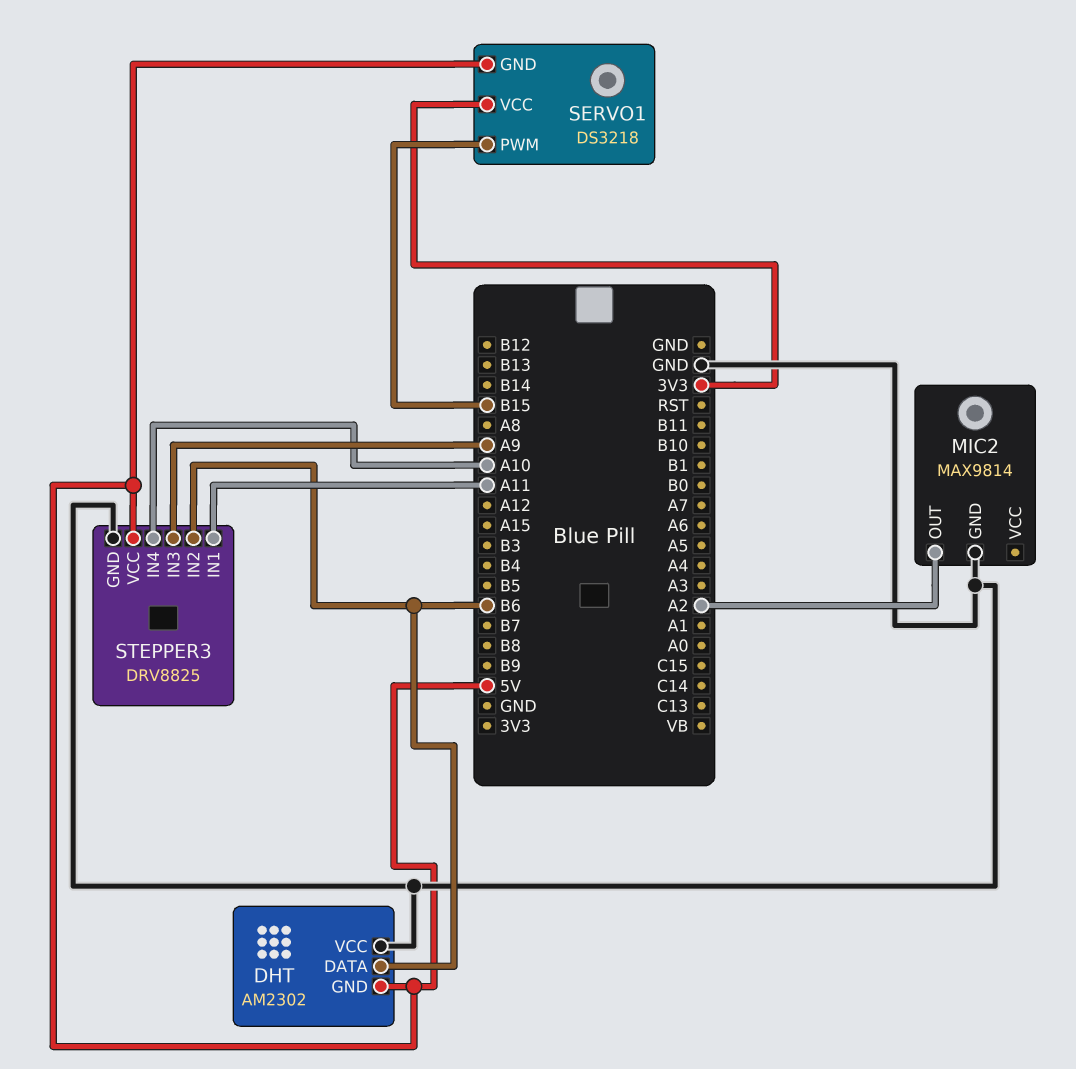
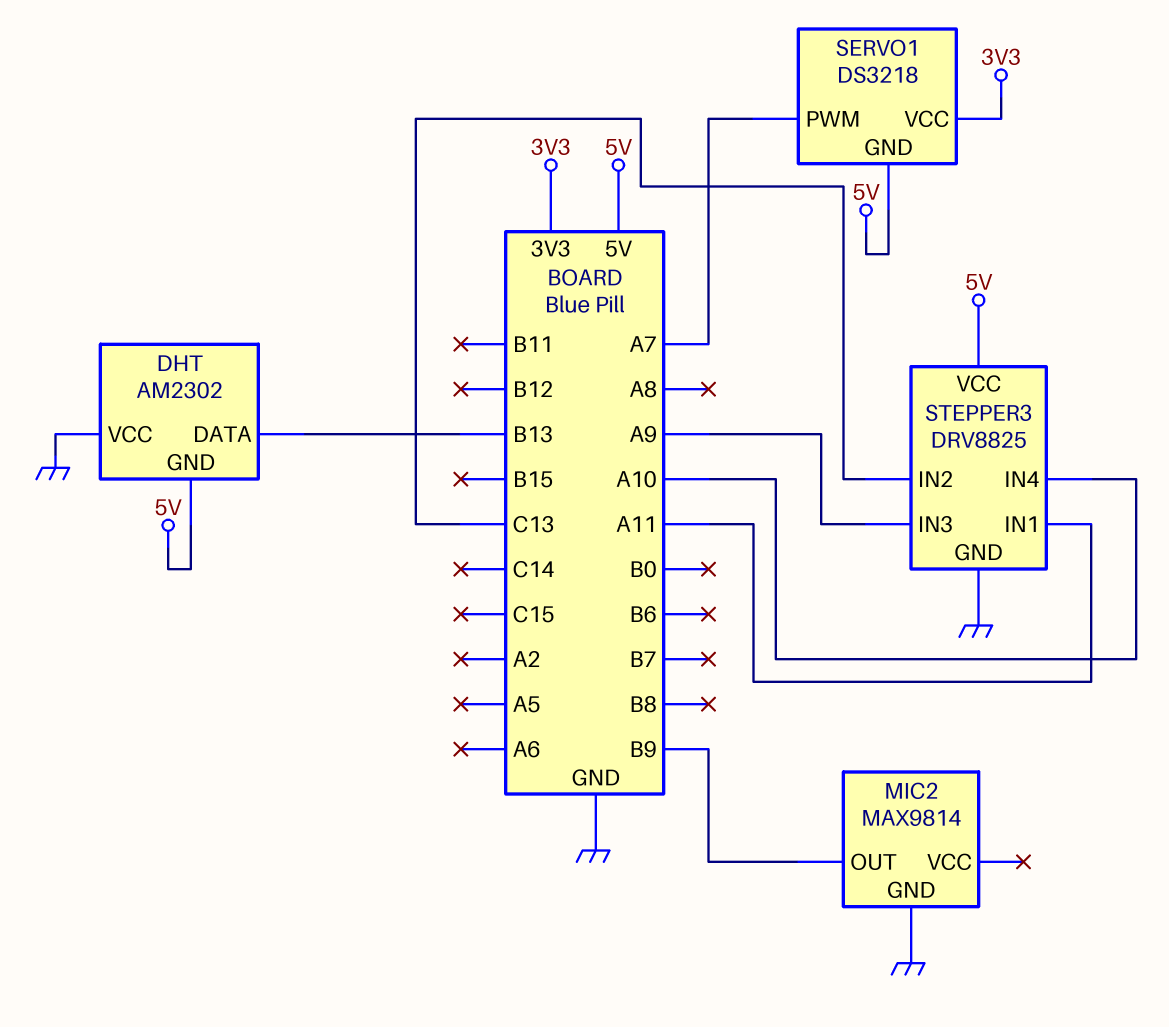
DHT pin DATA: B6 -> B13
MIC2 pin OUT: A2 -> B9
SERVO1 pin PWM: B15 -> A7
STEPPER3 pin IN2: B6 -> C13

